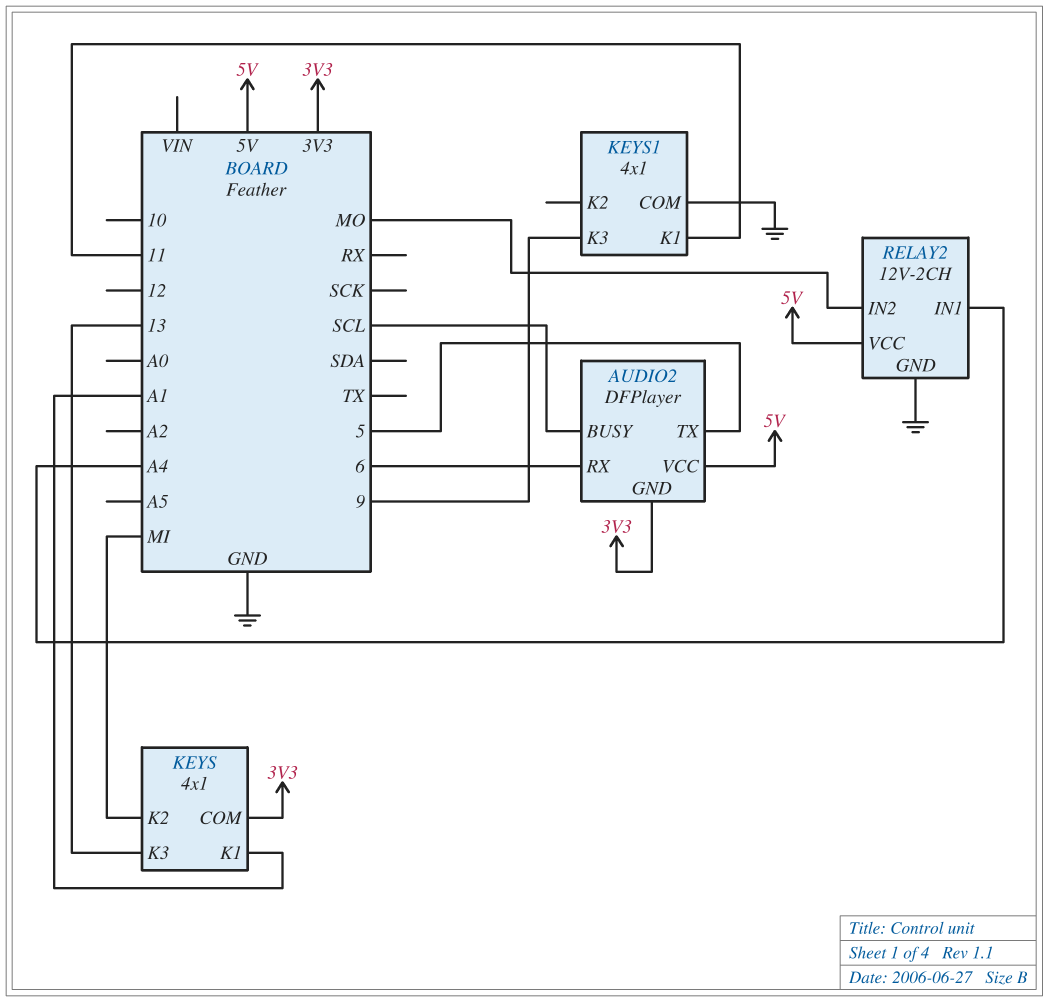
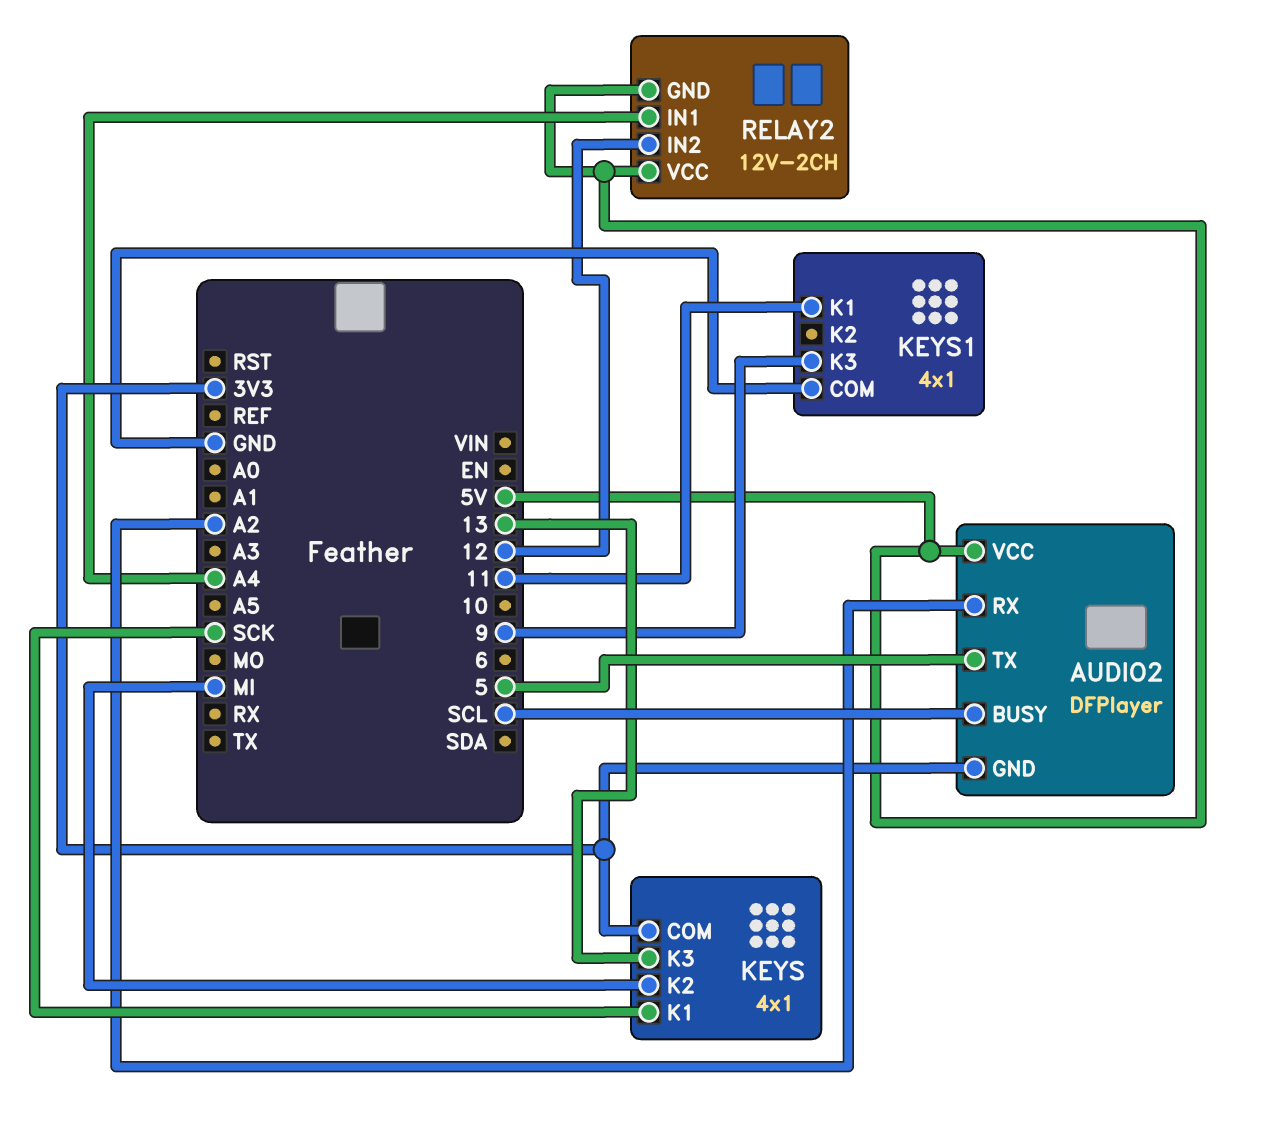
AUDIO2 pin RX: 6 -> A2
KEYS pin K1: A1 -> SCK
RELAY2 pin GND: GND -> 5V
RELAY2 pin IN2: MO -> 12

